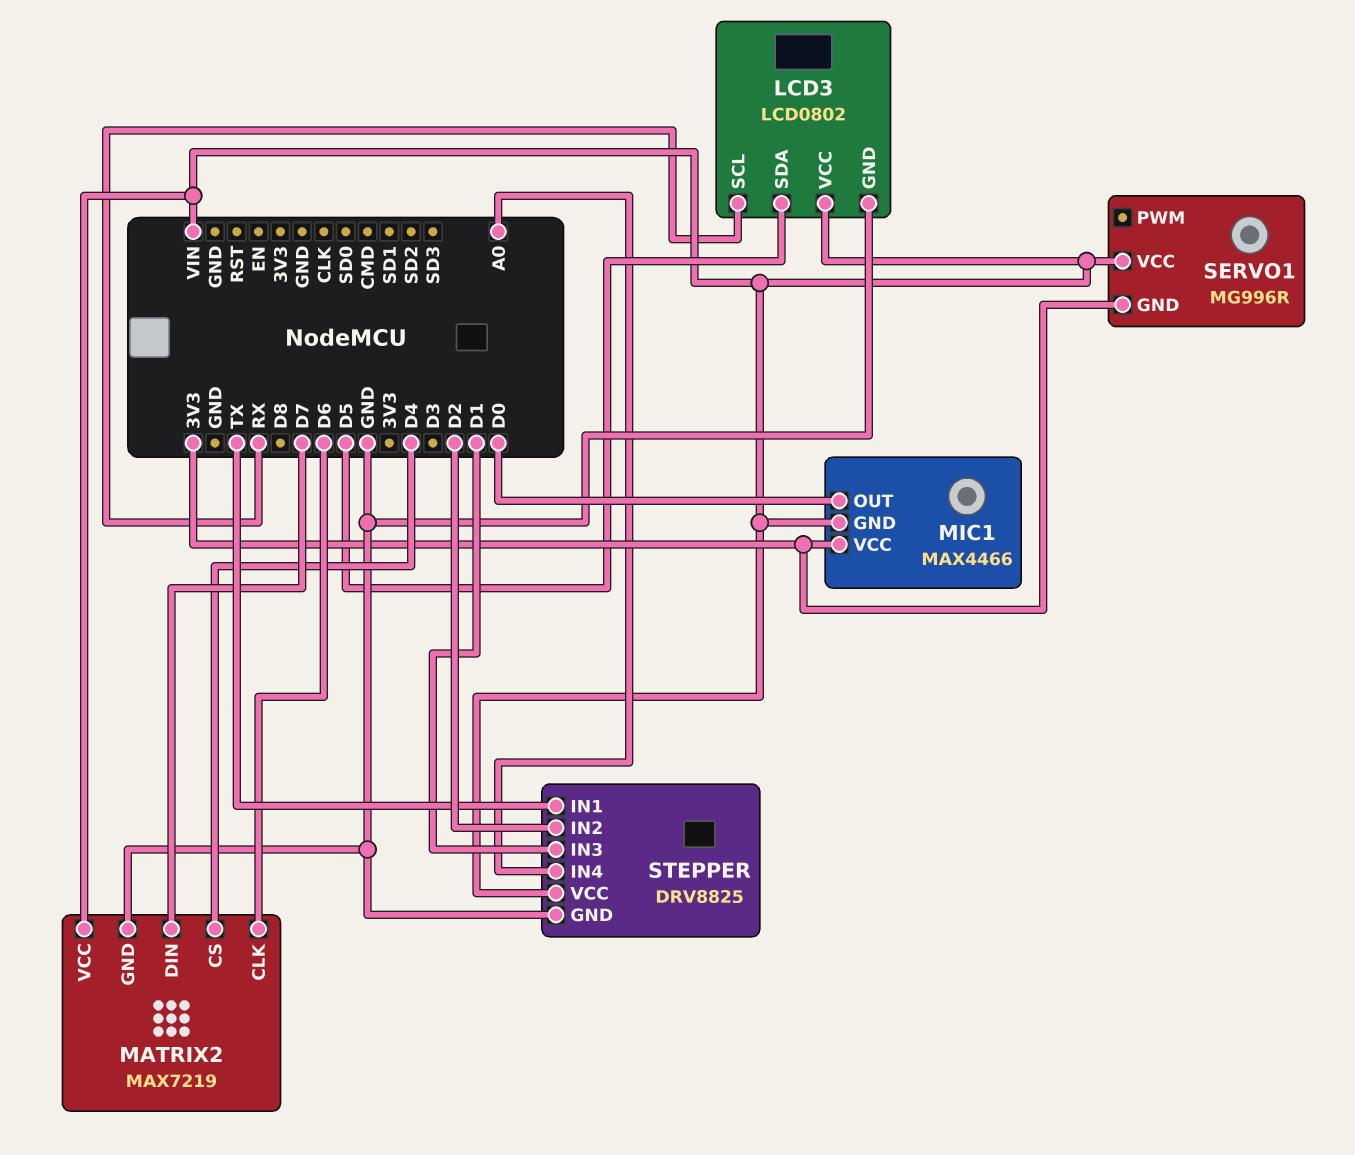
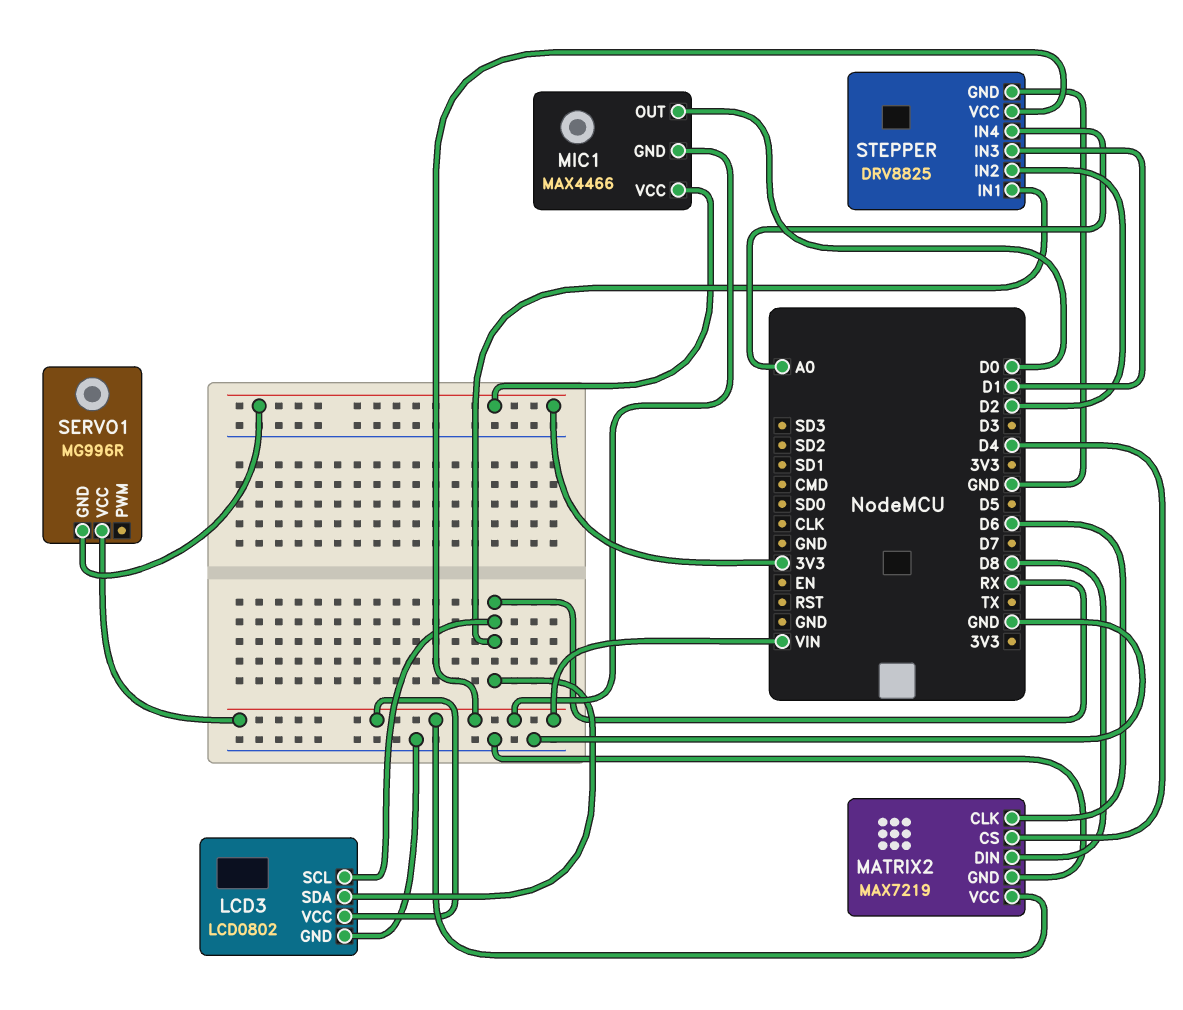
LCD3 pin SDA: D5 -> RX
MATRIX2 pin DIN: D7 -> D8
STEPPER pin IN1: TX -> RX

